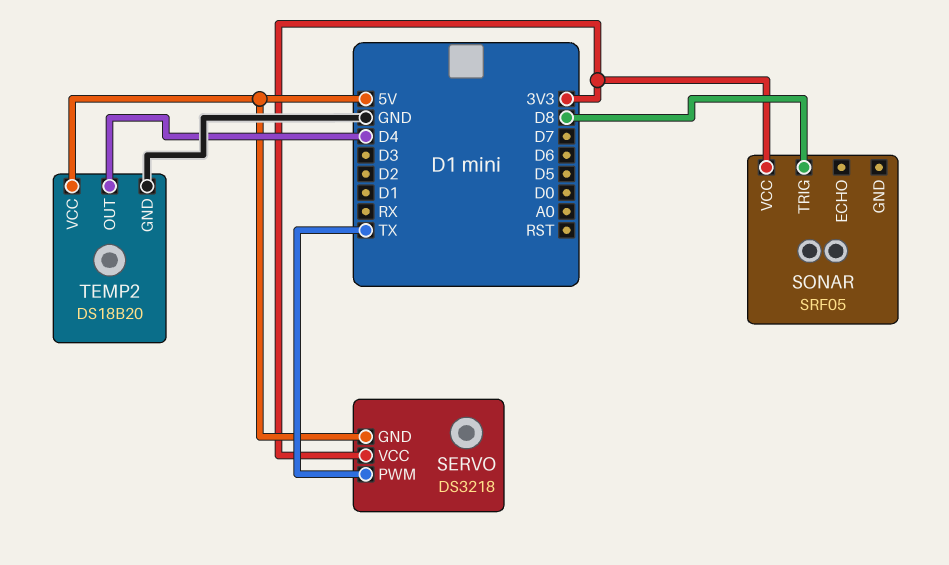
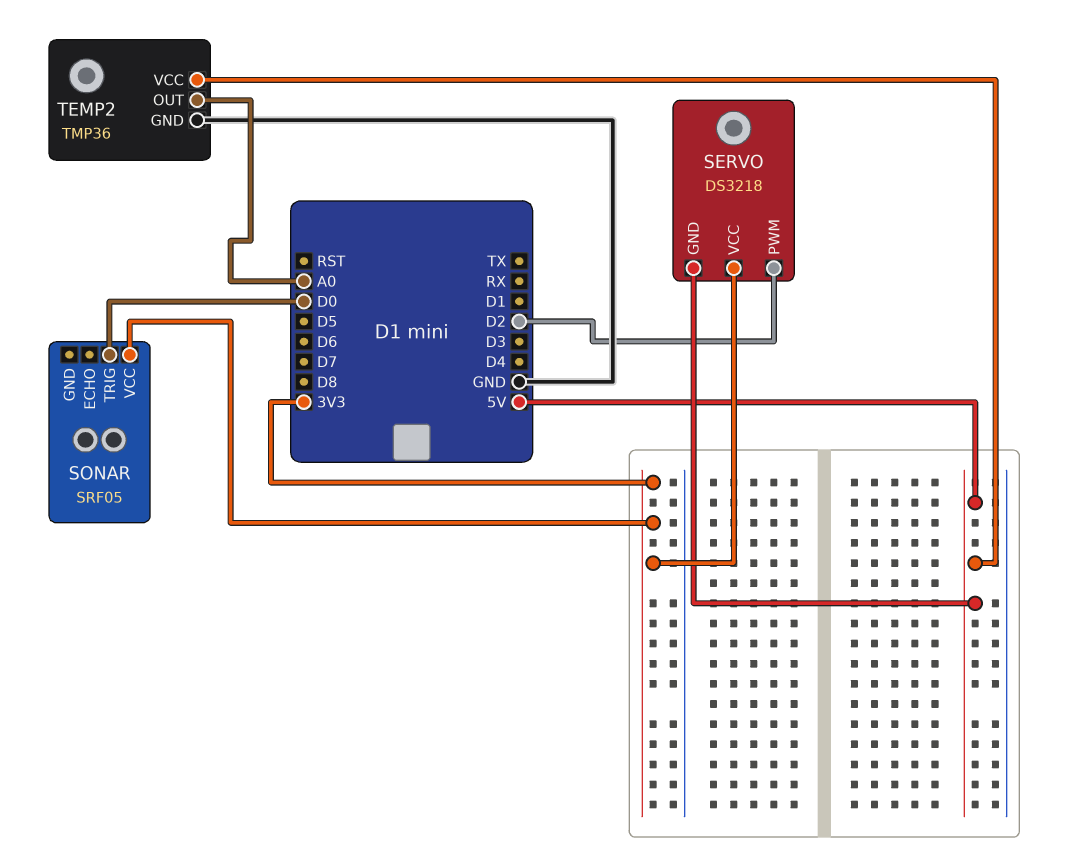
SERVO pin PWM: TX -> D2
SONAR pin TRIG: D8 -> D0
TEMP2: DS18B20 -> TMP36
TEMP2 pin OUT: D4 -> A0

